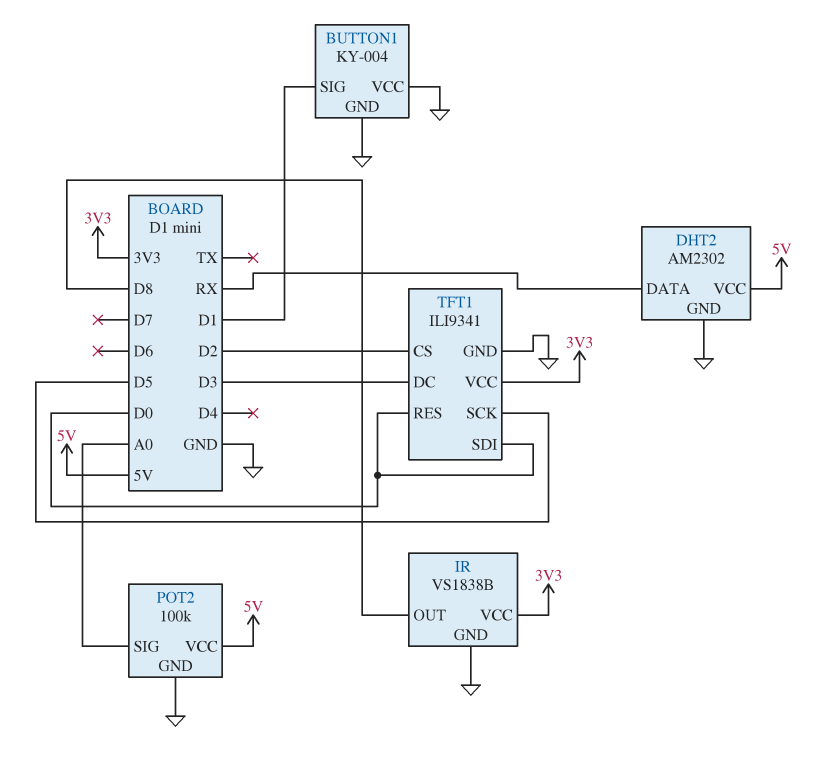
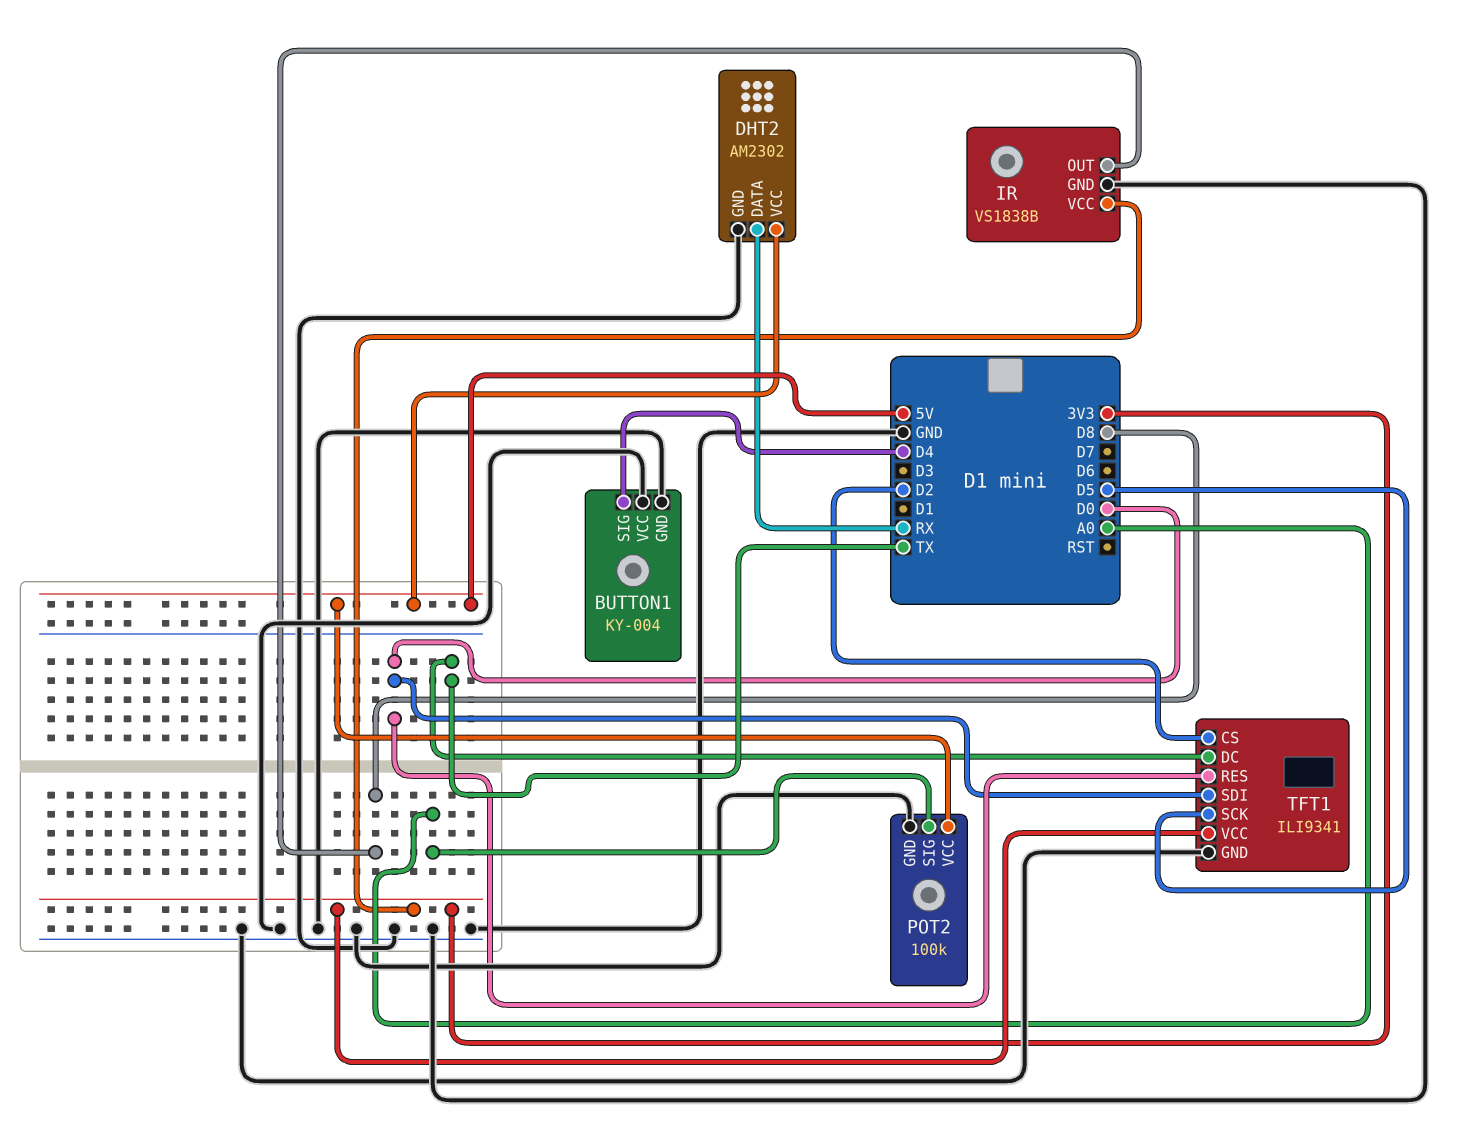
BUTTON1 pin SIG: D1 -> D4
TFT1 pin DC: D3 -> TX

